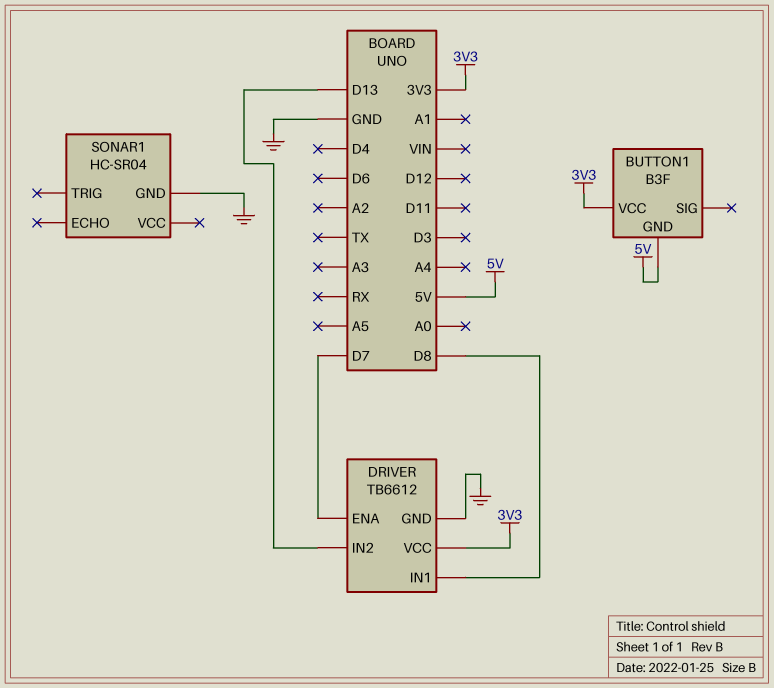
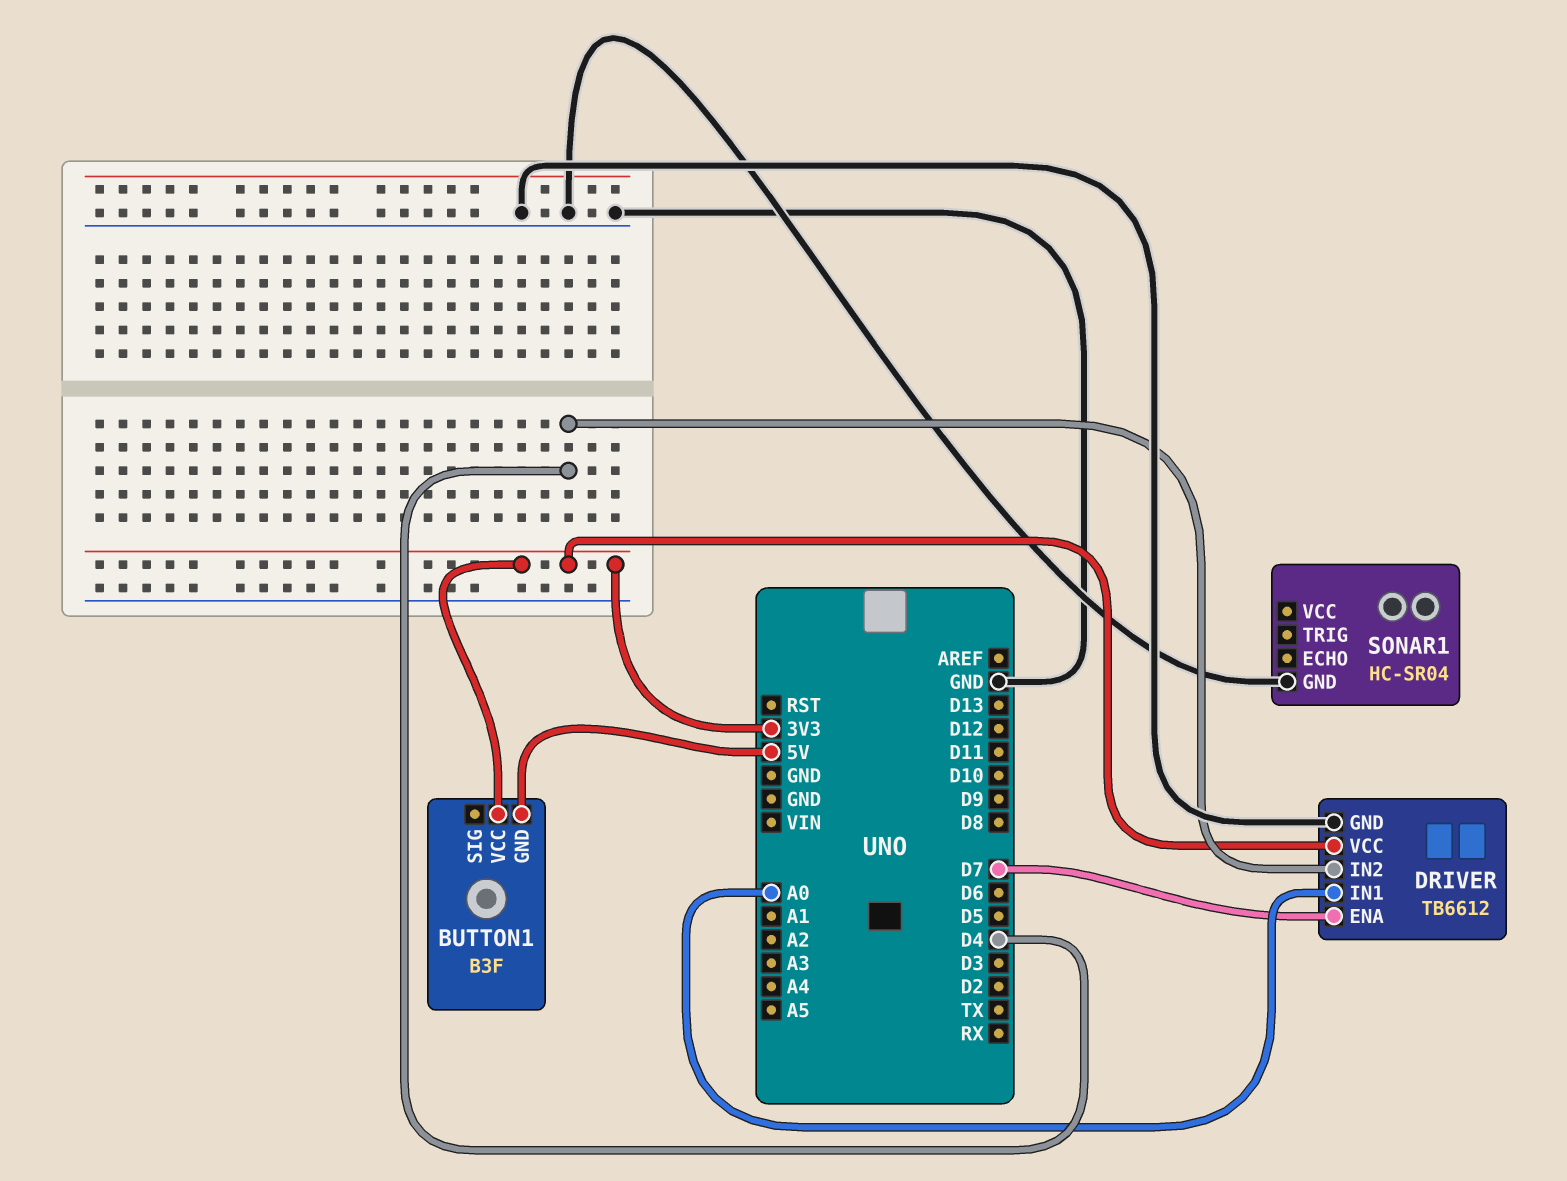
DRIVER pin IN1: D8 -> A0
DRIVER pin IN2: D13 -> D4

